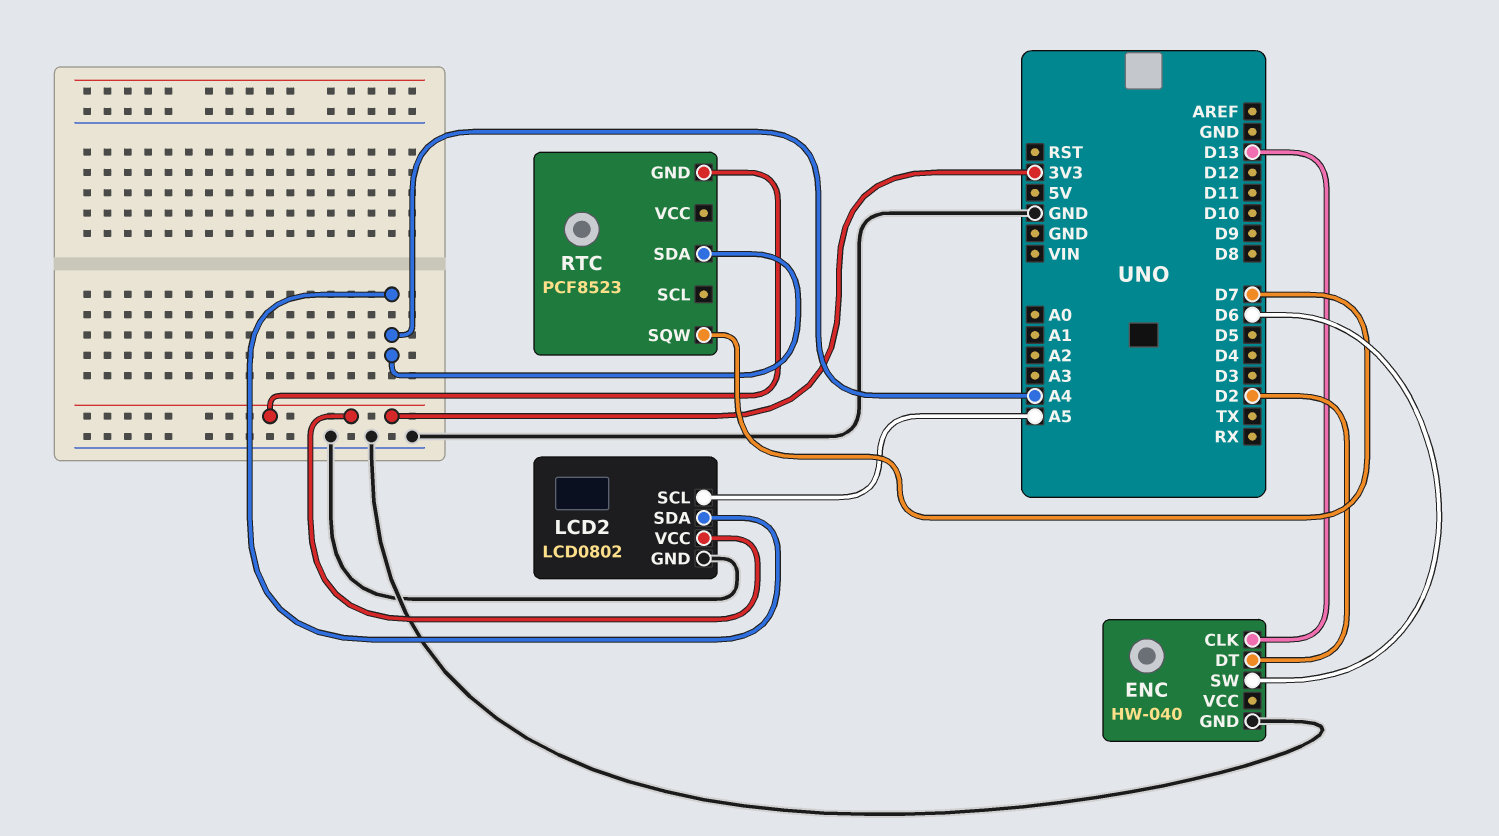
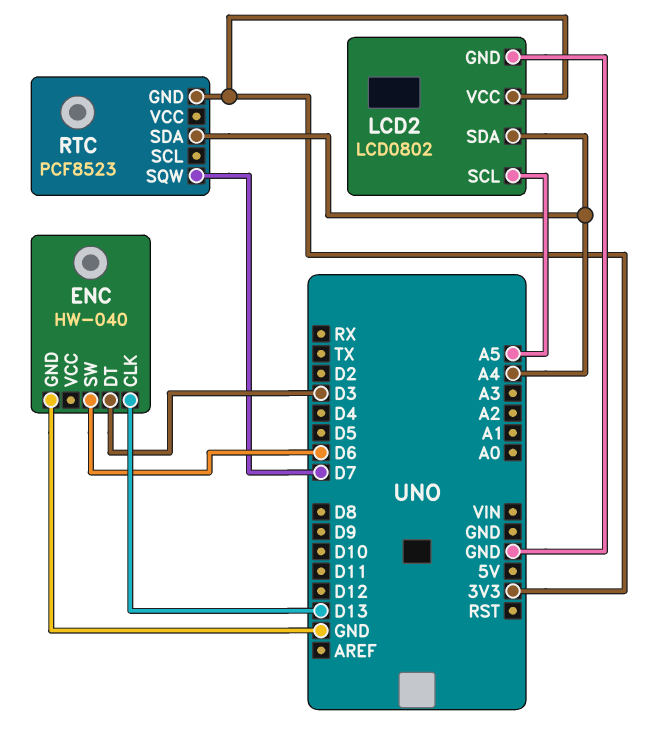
ENC pin DT: D2 -> D3

